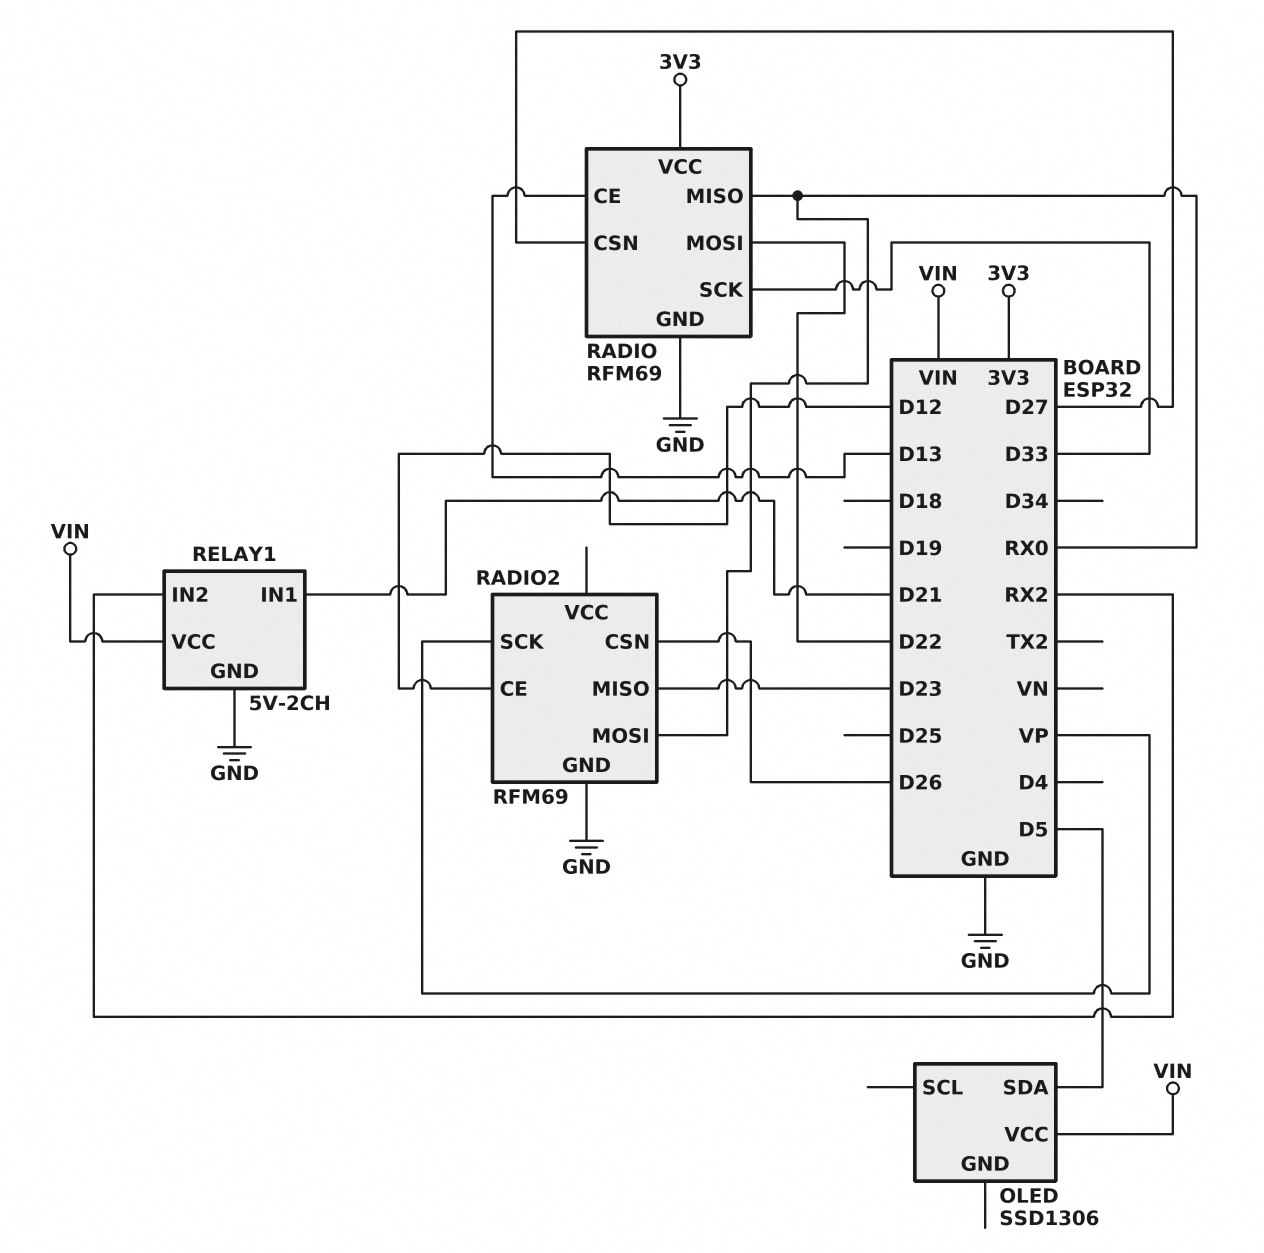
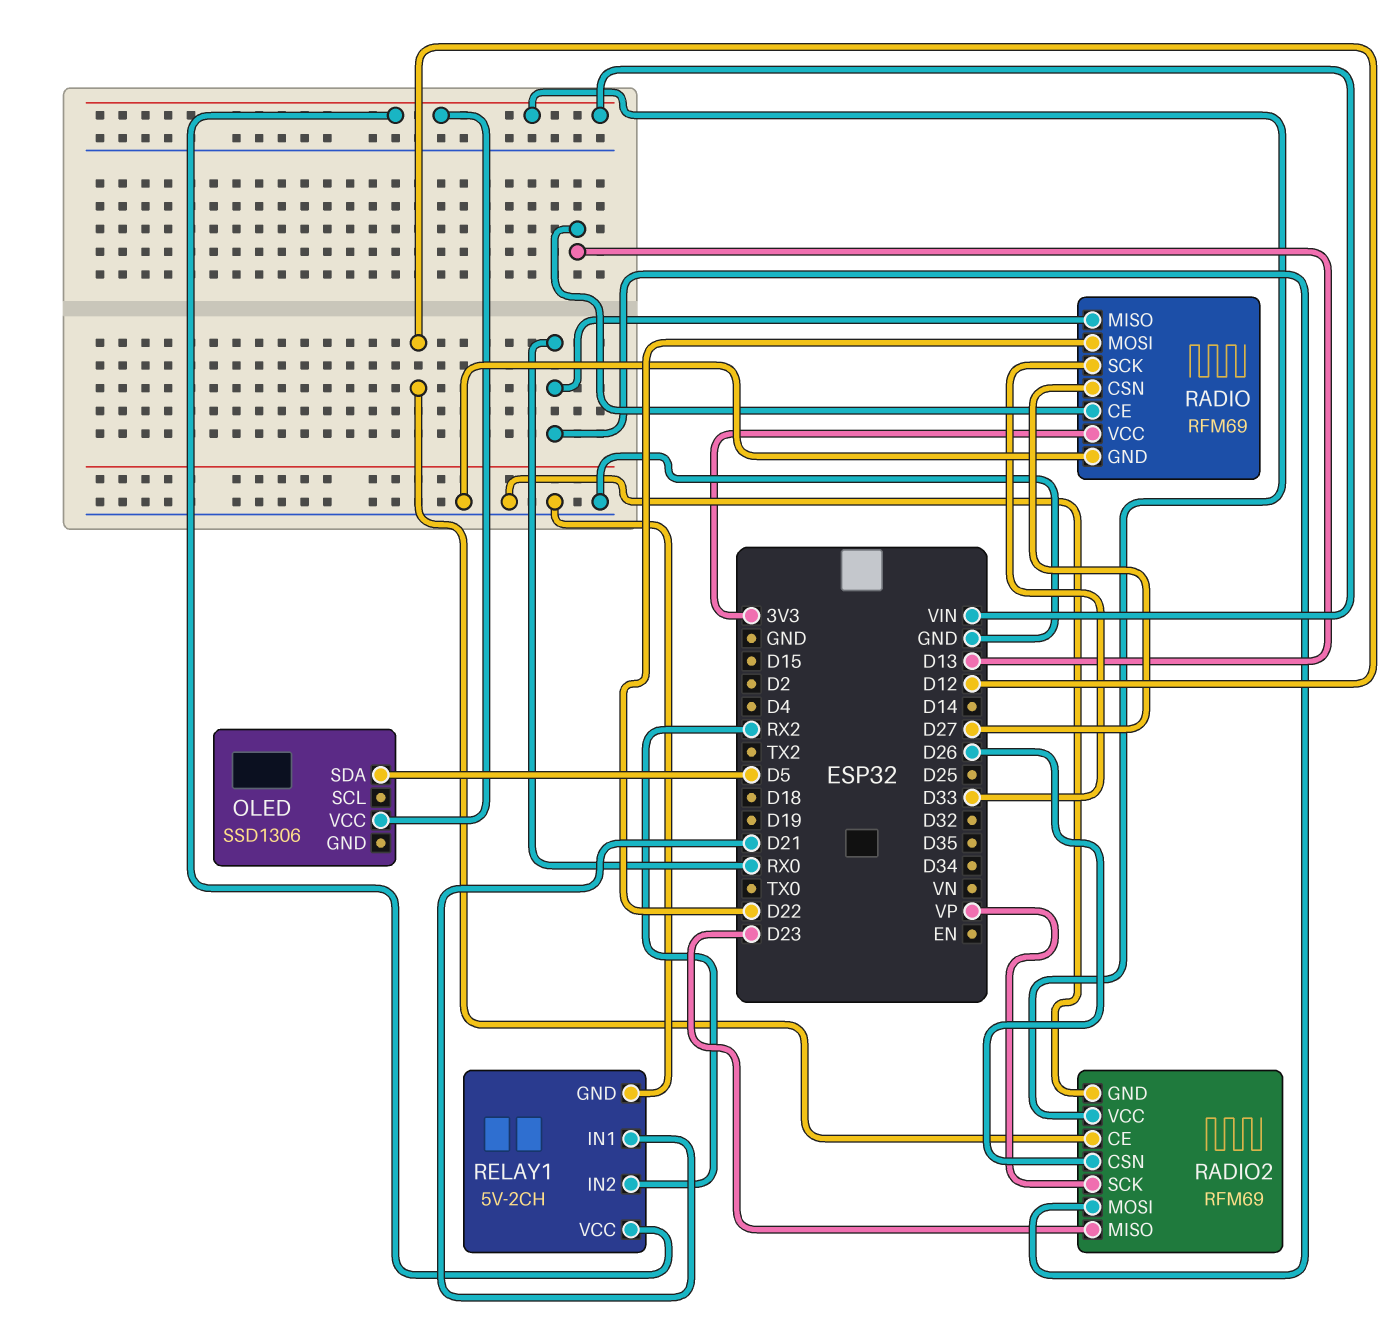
RADIO2 pin VCC: none -> VIN

